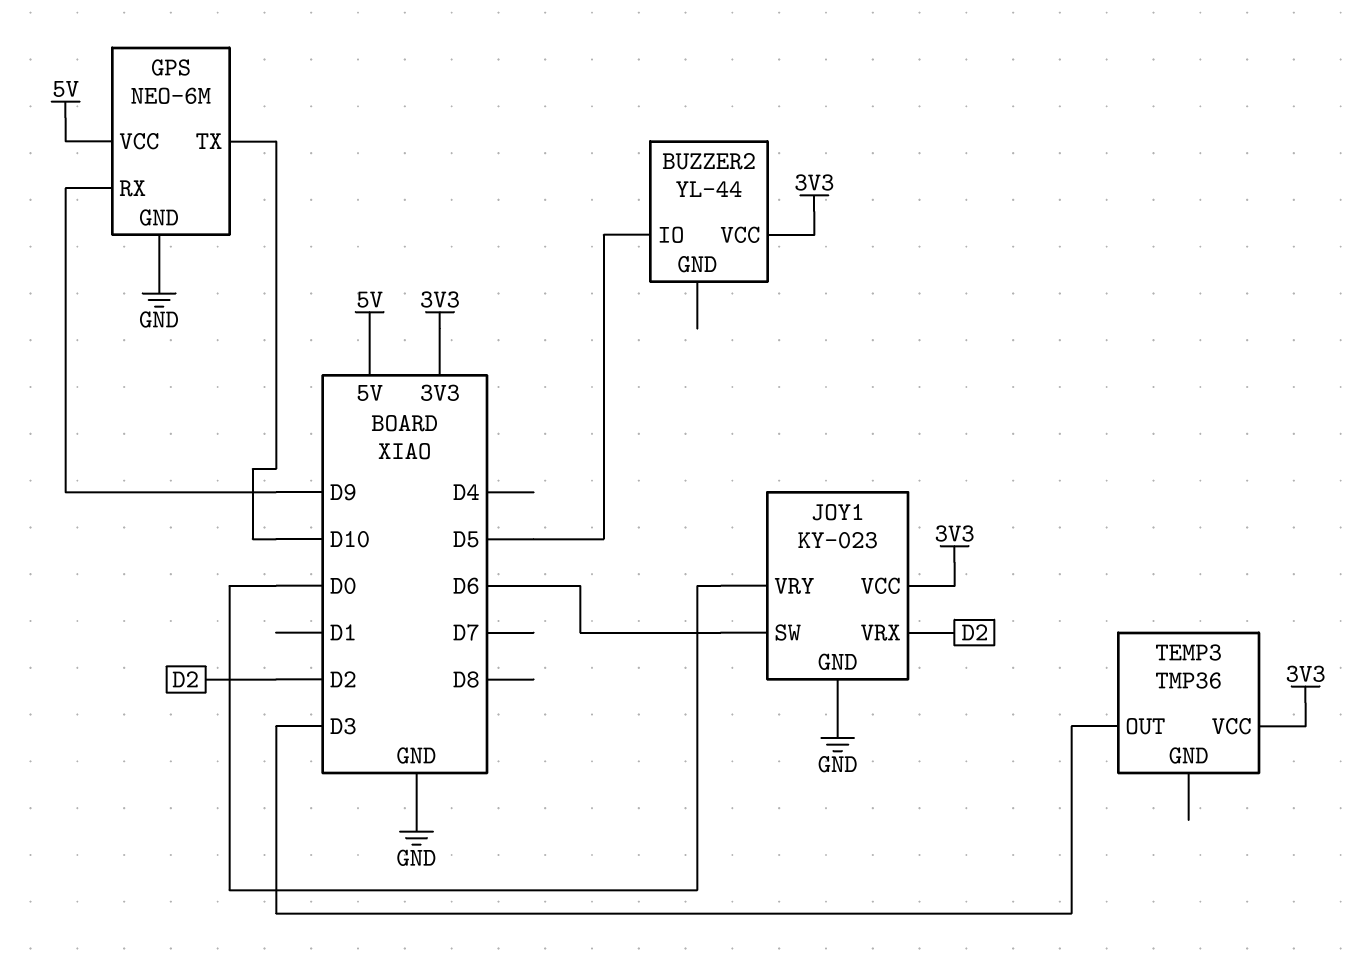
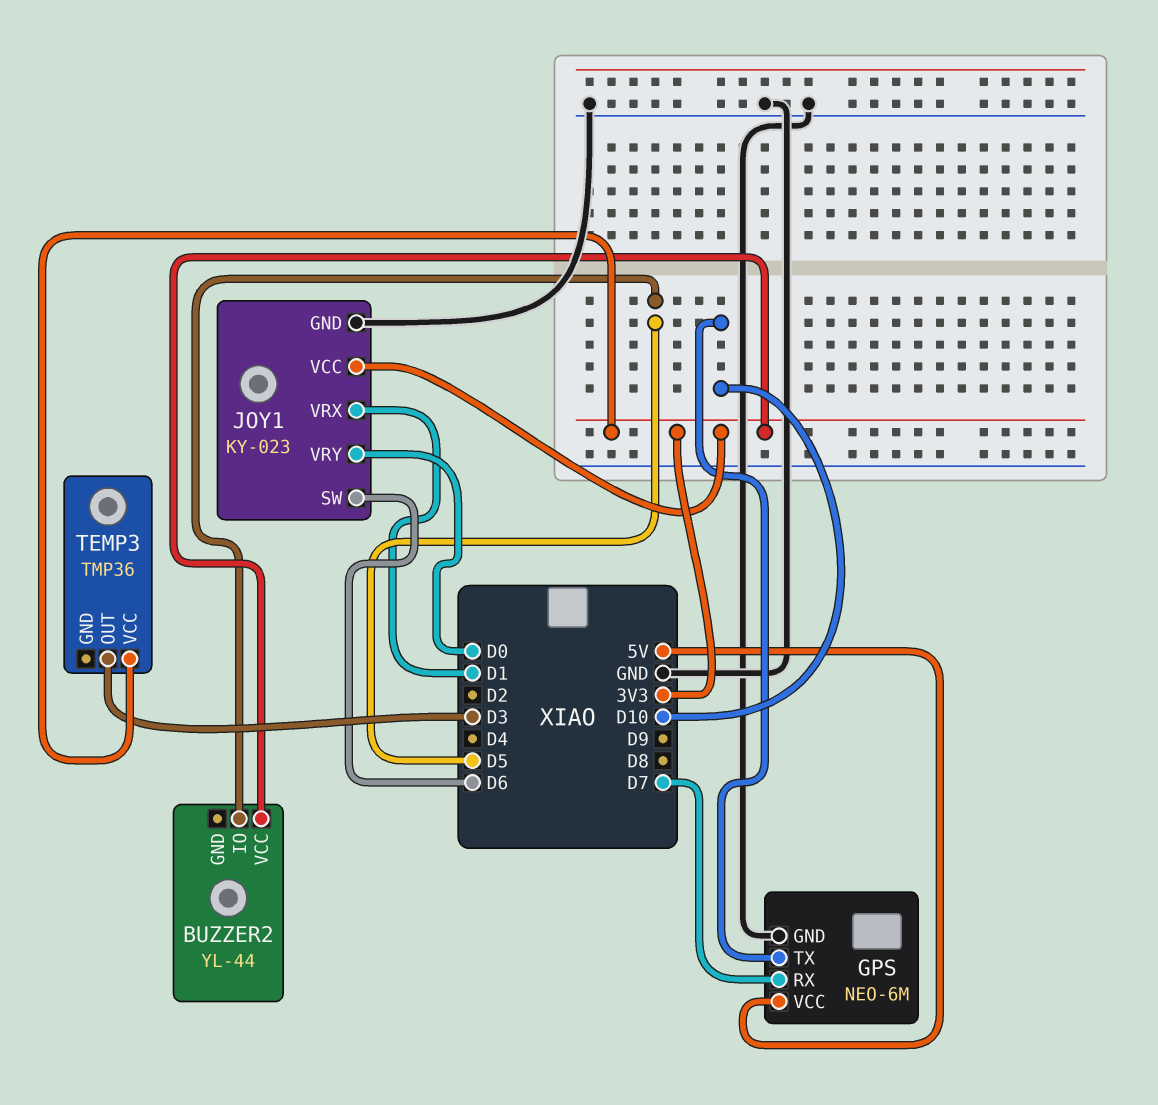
GPS pin RX: D9 -> D7
JOY1 pin VRX: D2 -> D1

